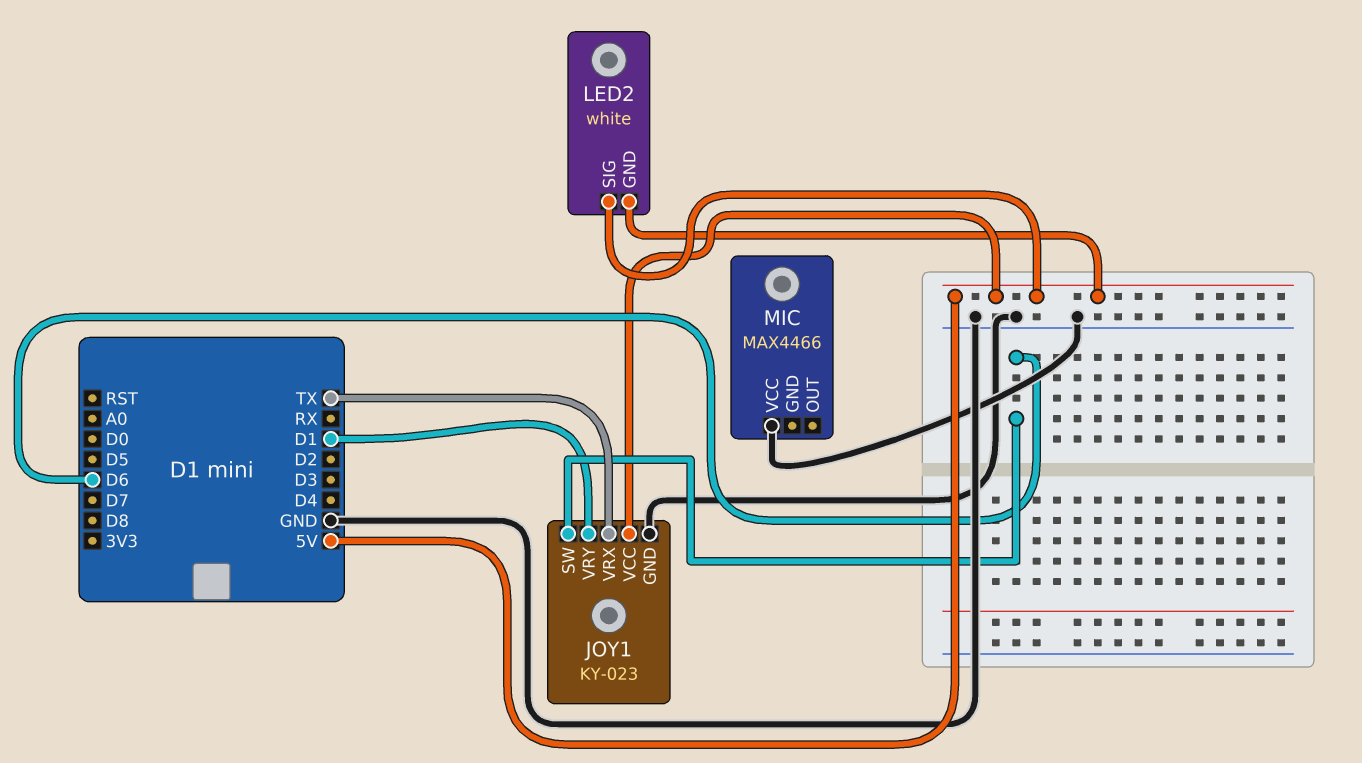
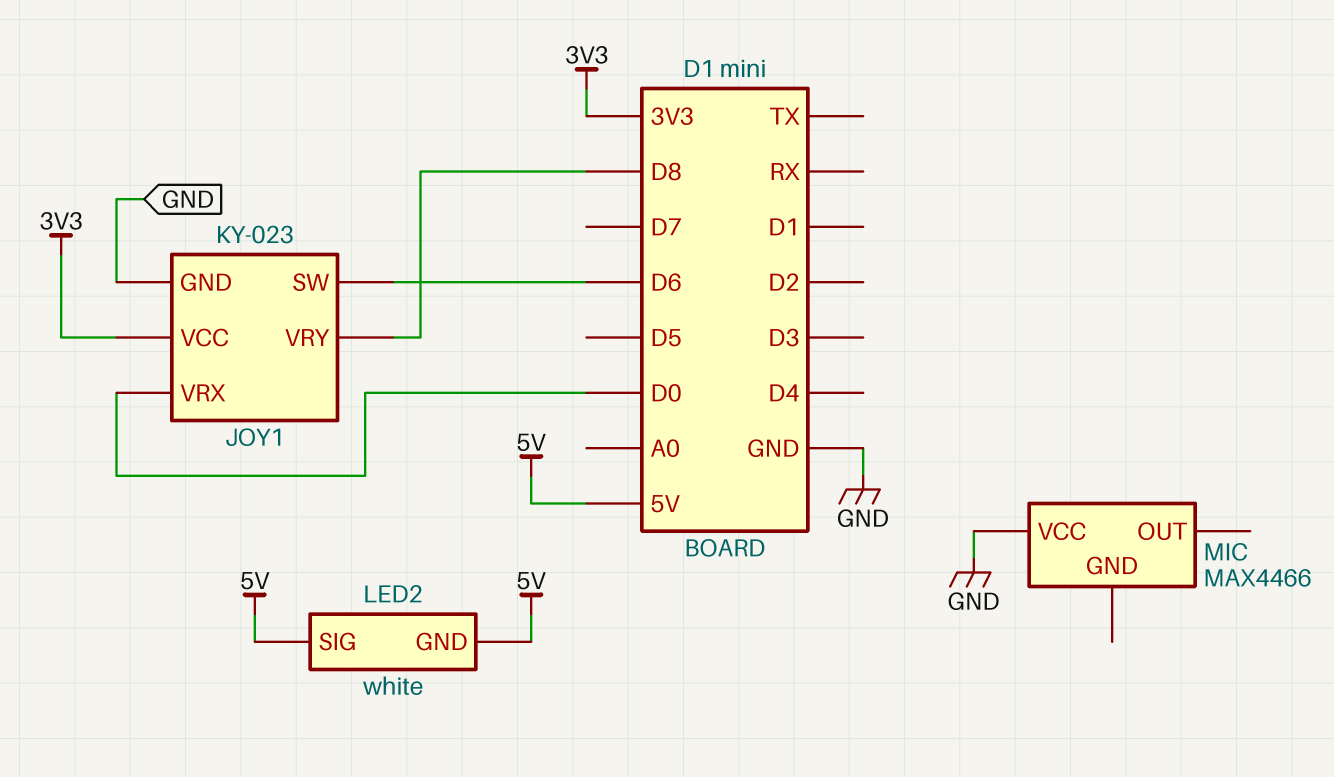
JOY1 pin VCC: 5V -> 3V3
JOY1 pin VRX: TX -> D0
JOY1 pin VRY: D1 -> D8

